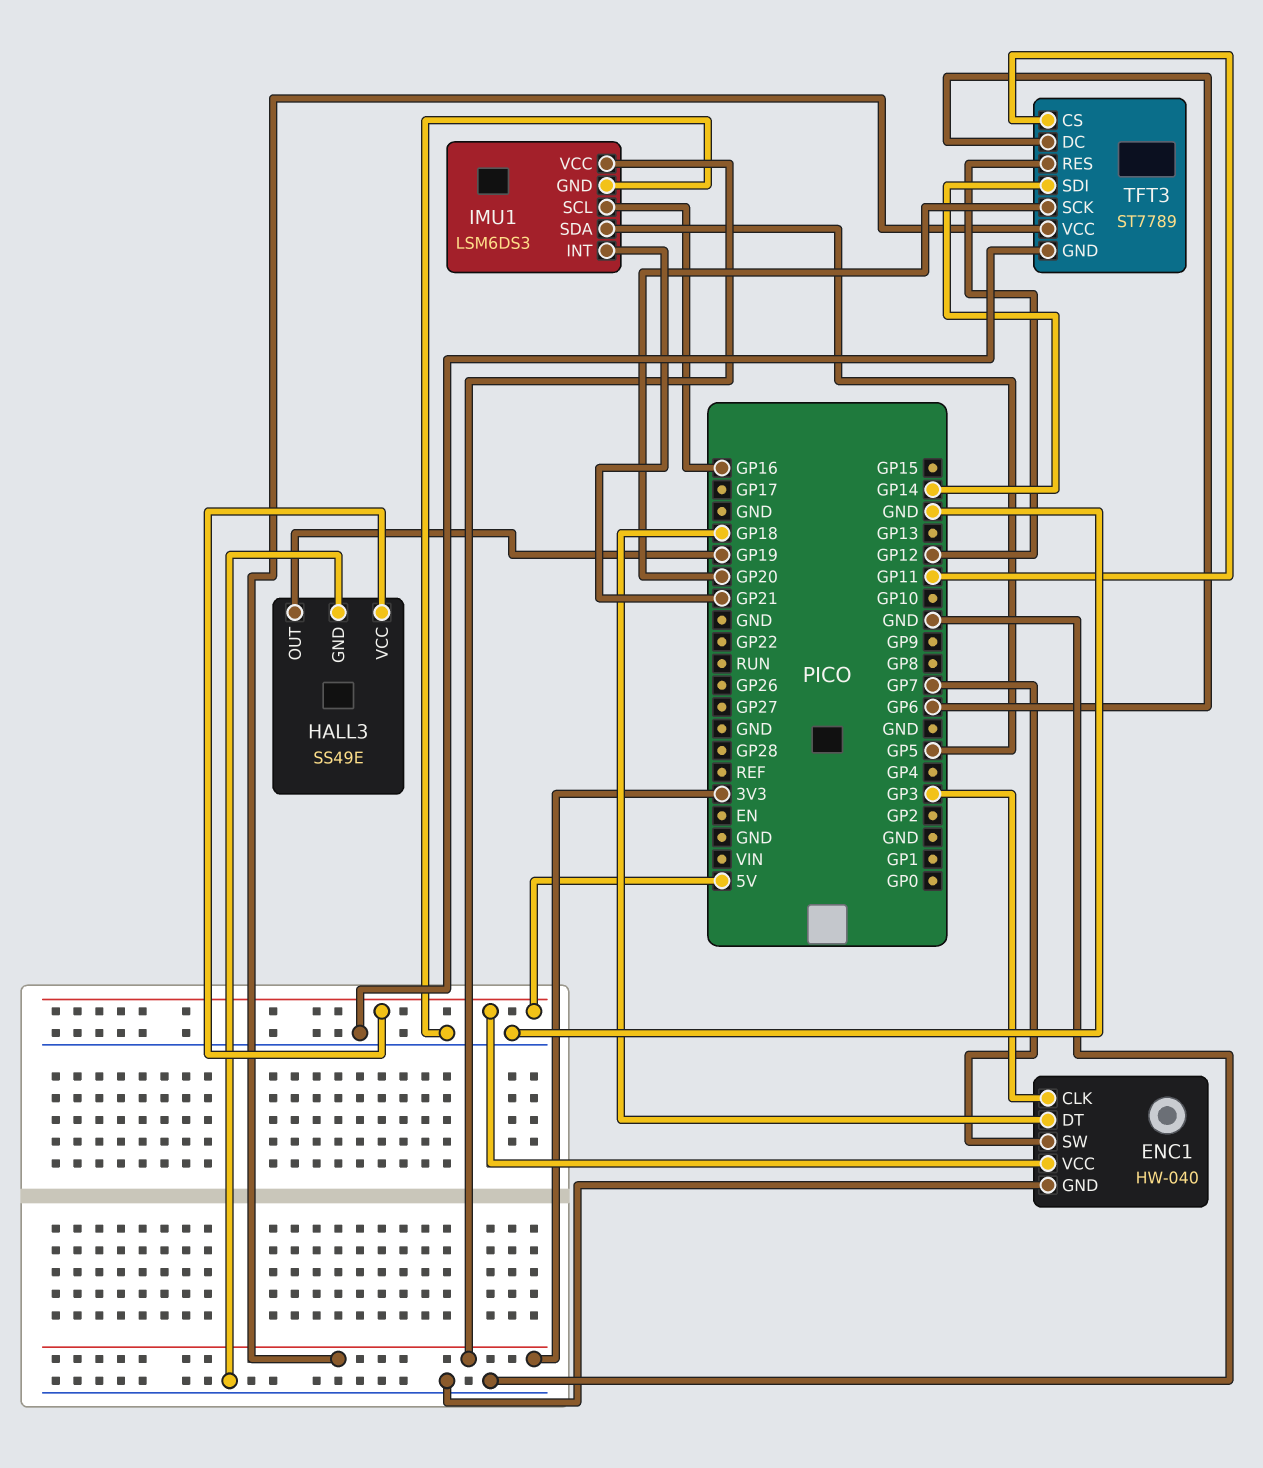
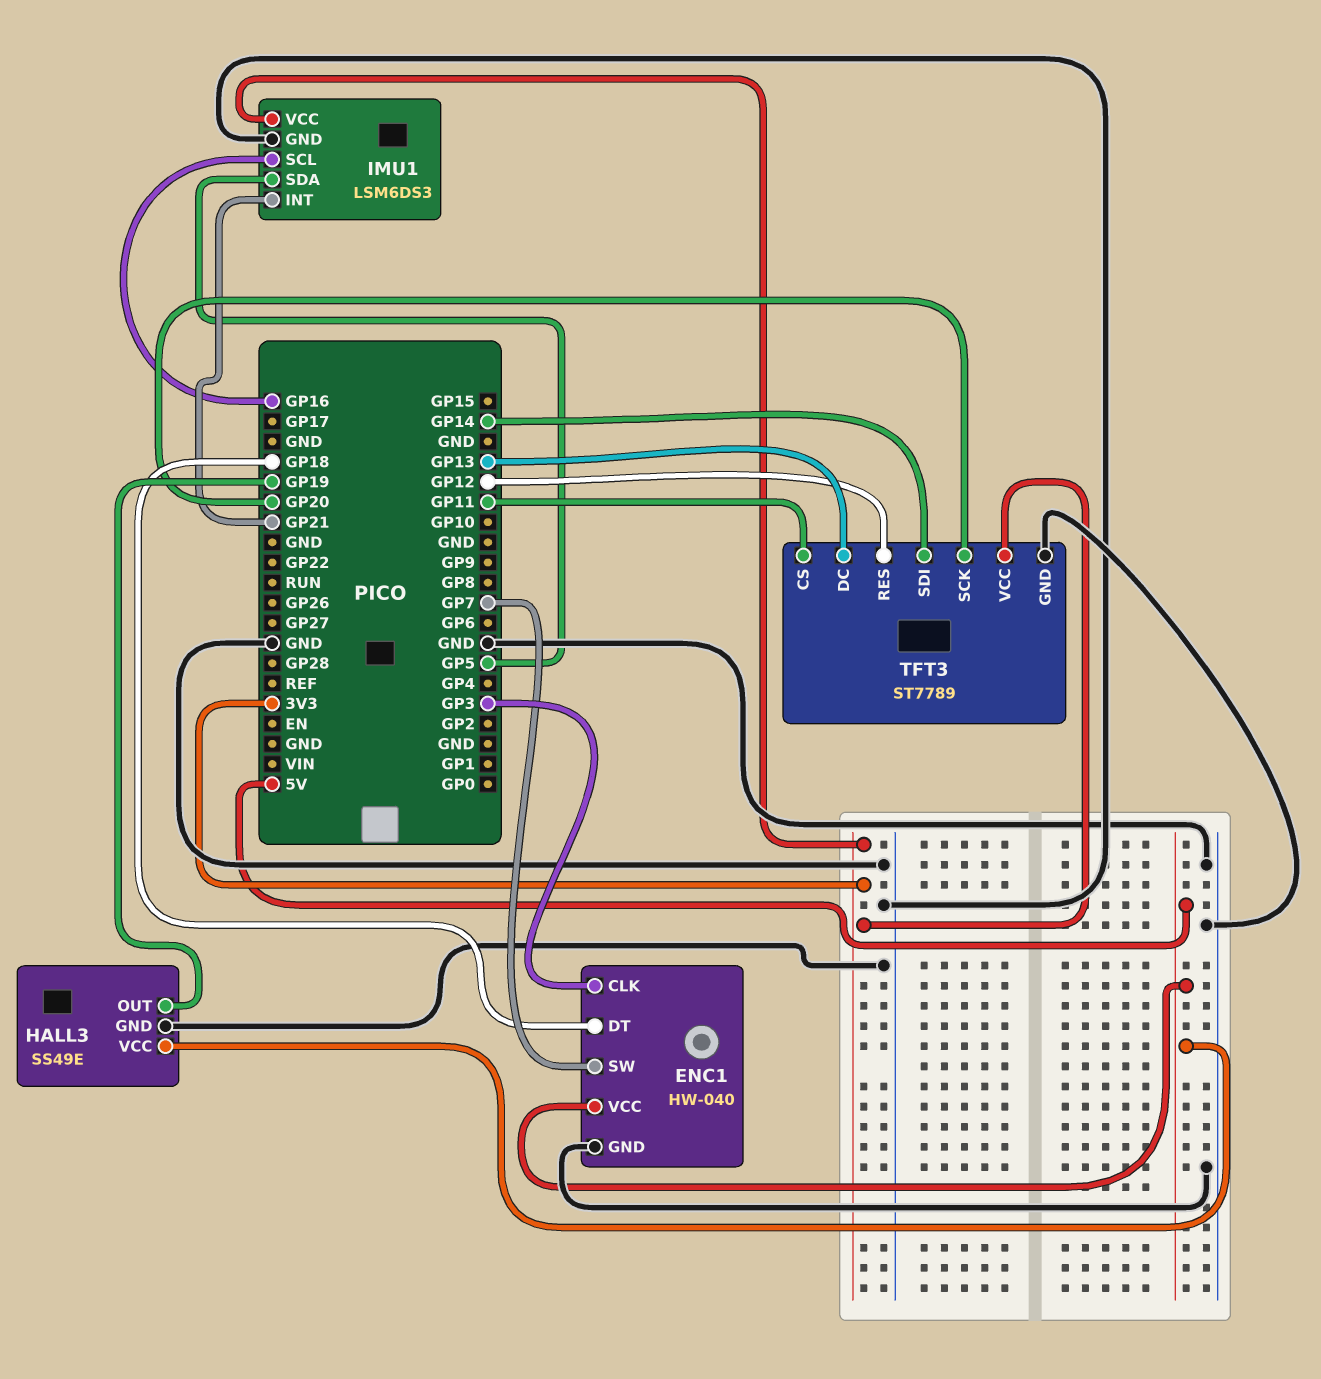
TFT3 pin DC: GP6 -> GP13

